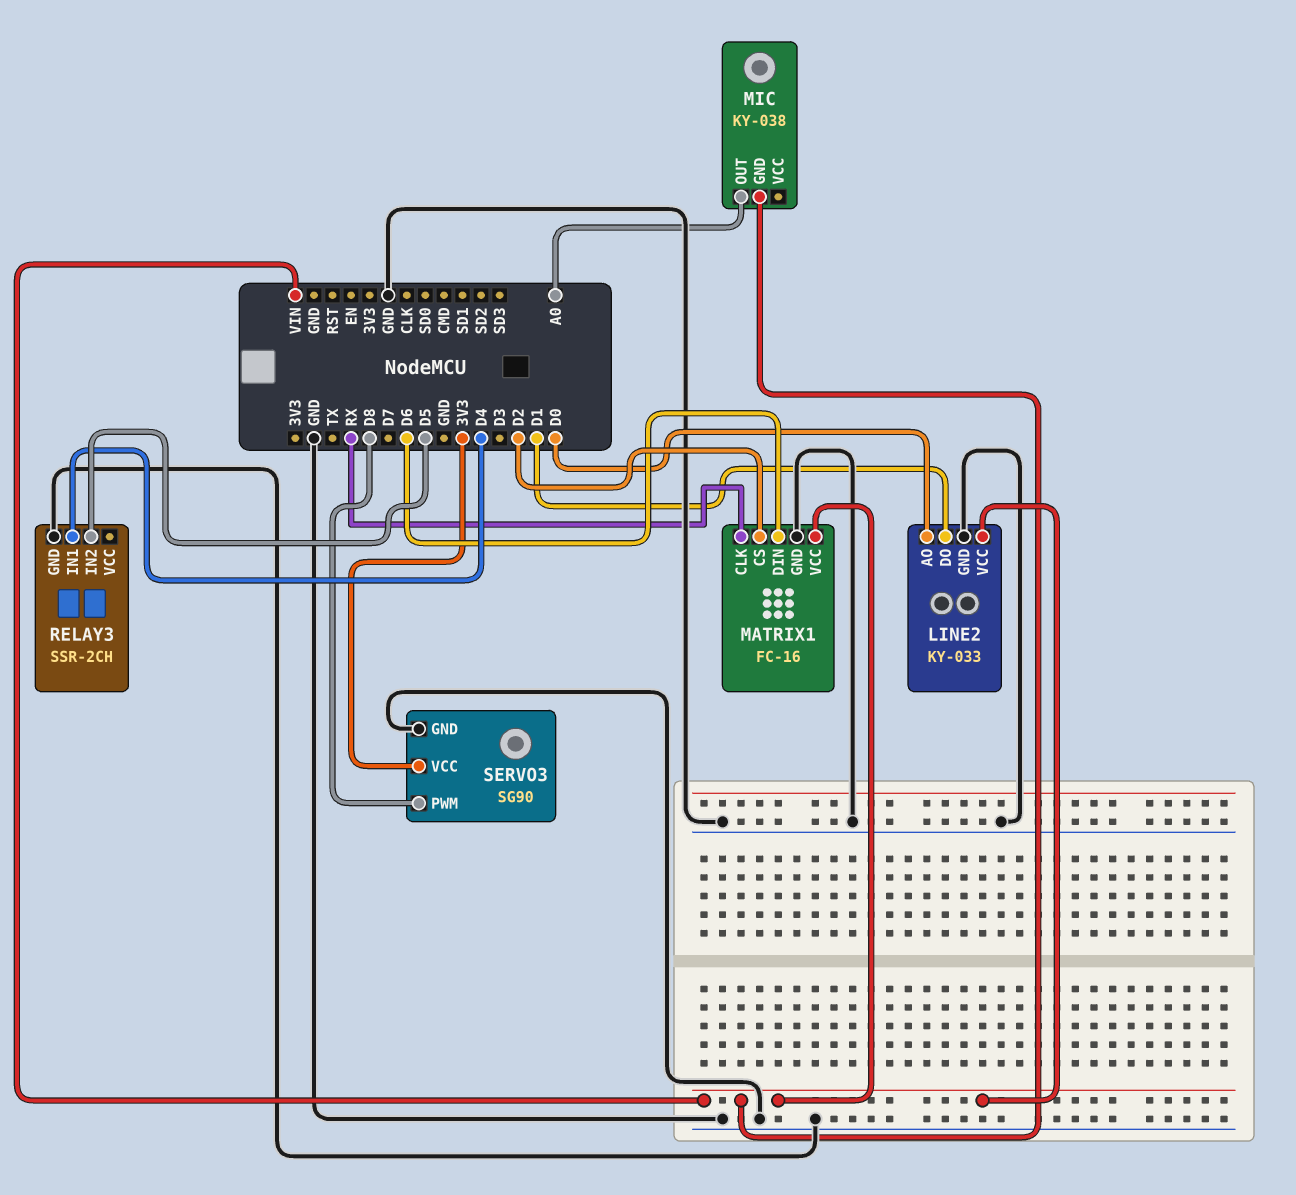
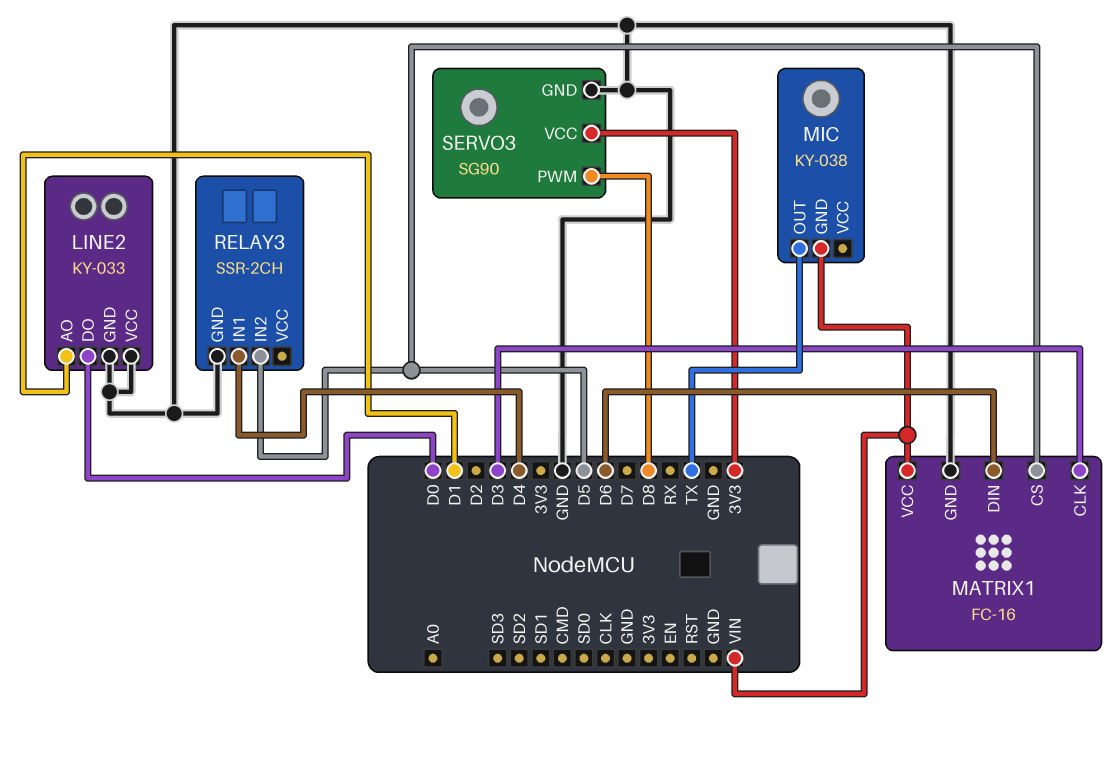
LINE2 pin AO: D0 -> D1
LINE2 pin DO: D1 -> D0
LINE2 pin VCC: VIN -> GND
MATRIX1 pin CLK: RX -> D3
MATRIX1 pin CS: D2 -> D5
MIC pin OUT: A0 -> TX

